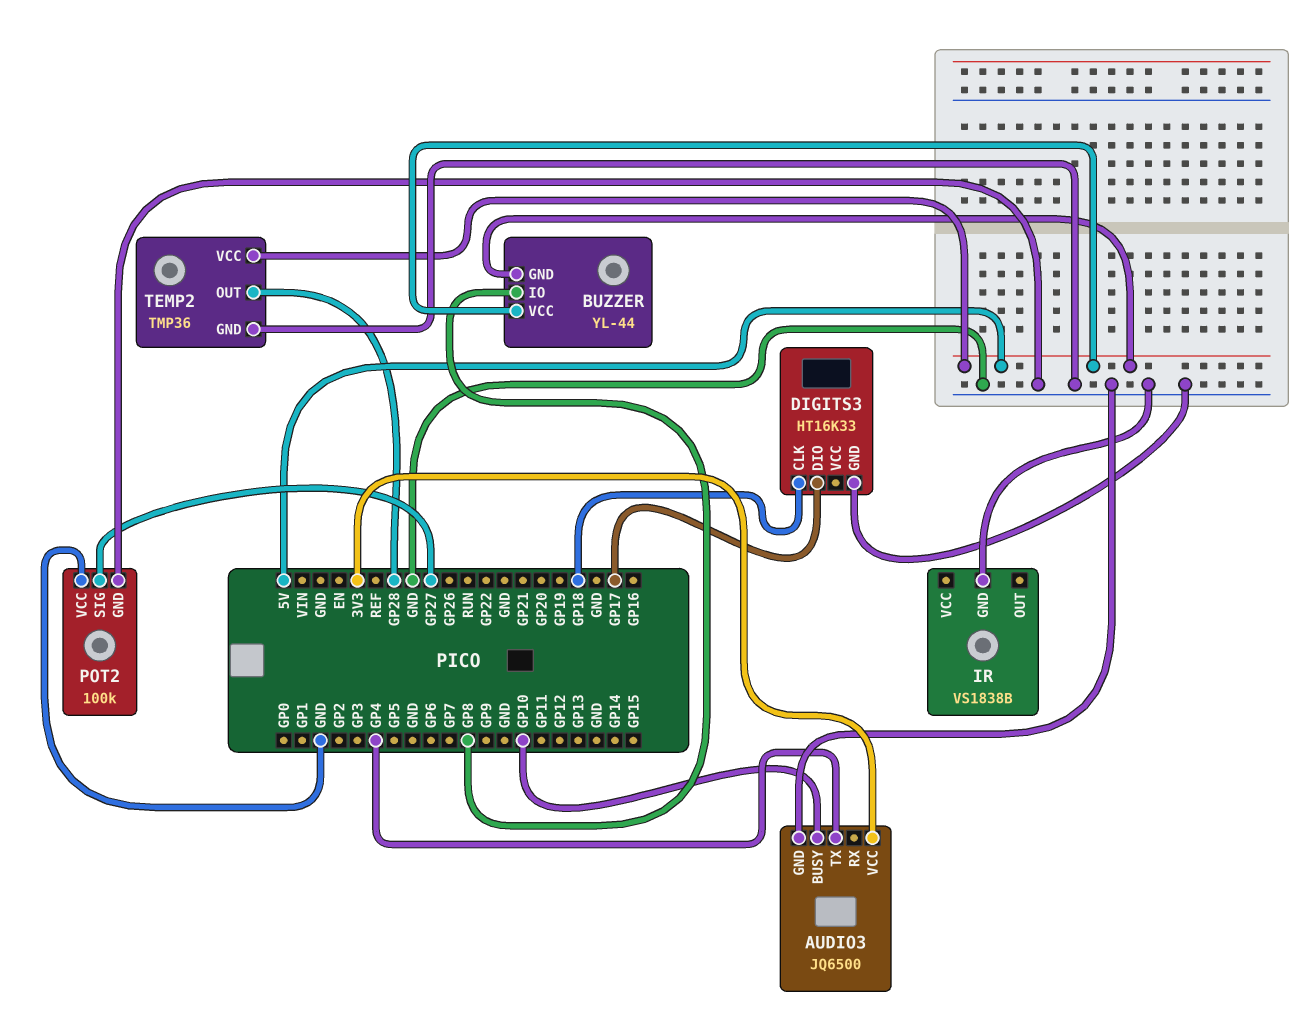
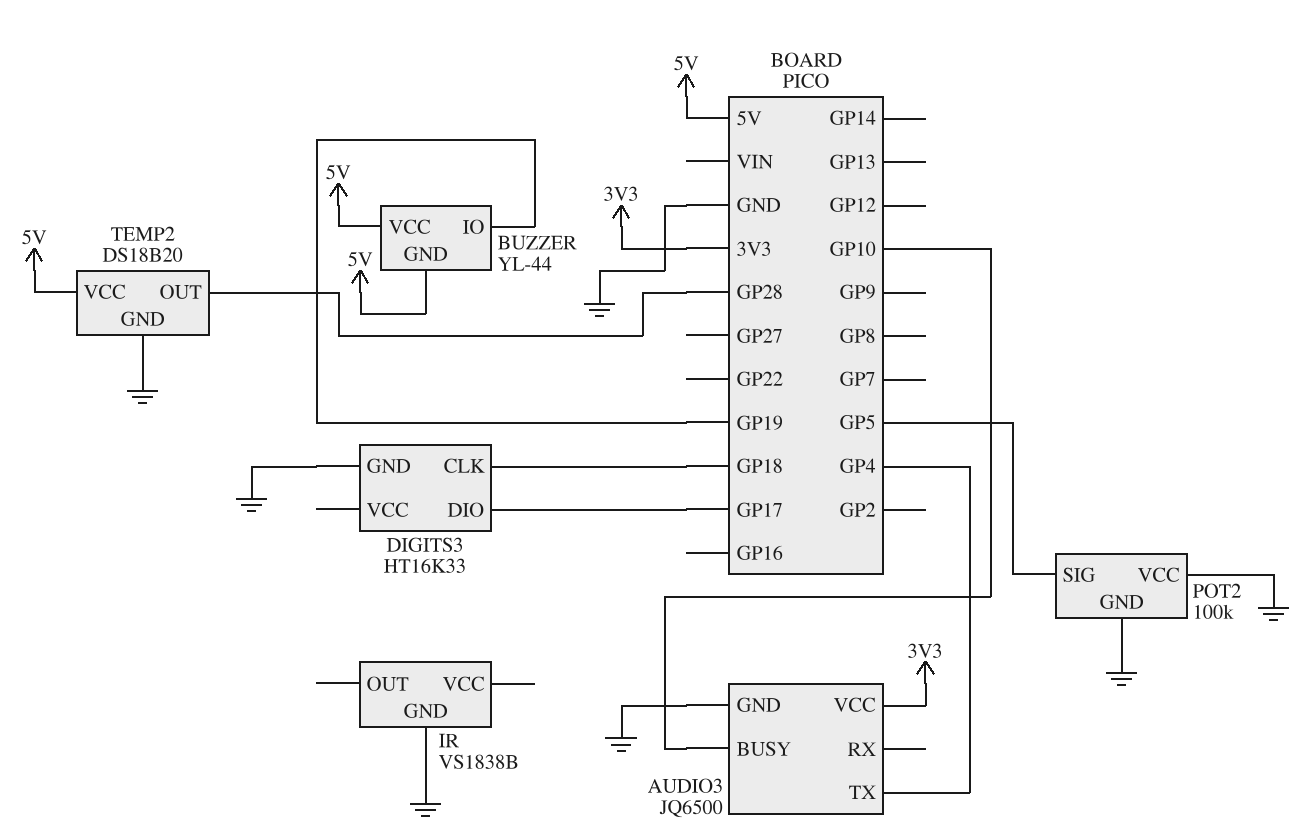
BUZZER pin IO: GP8 -> GP19
POT2 pin SIG: GP27 -> GP5
TEMP2: TMP36 -> DS18B20

